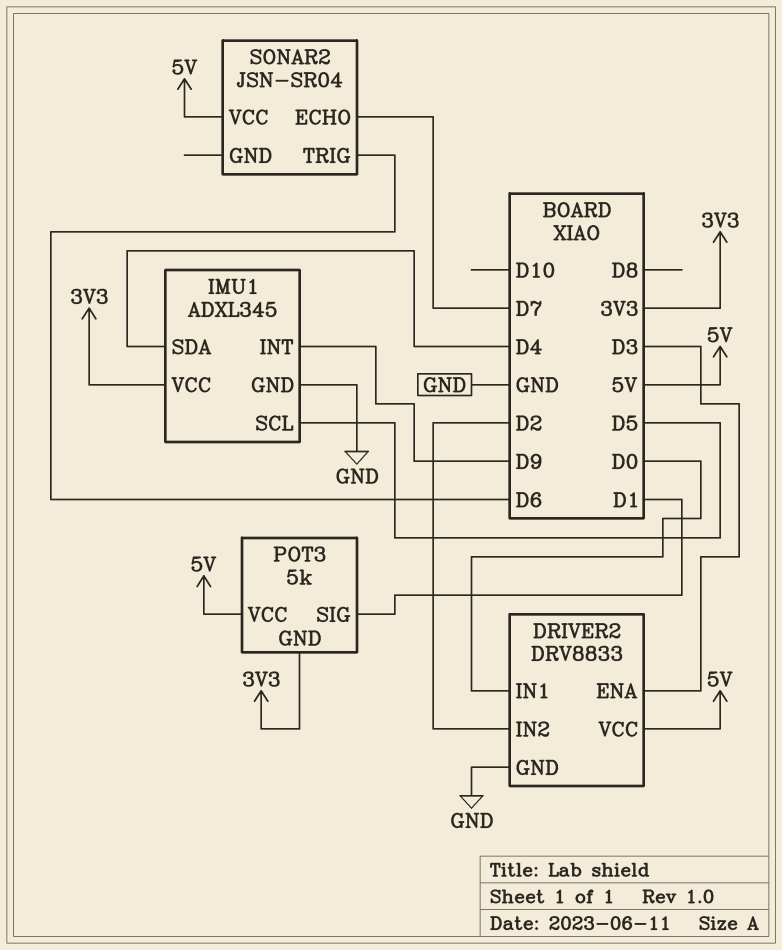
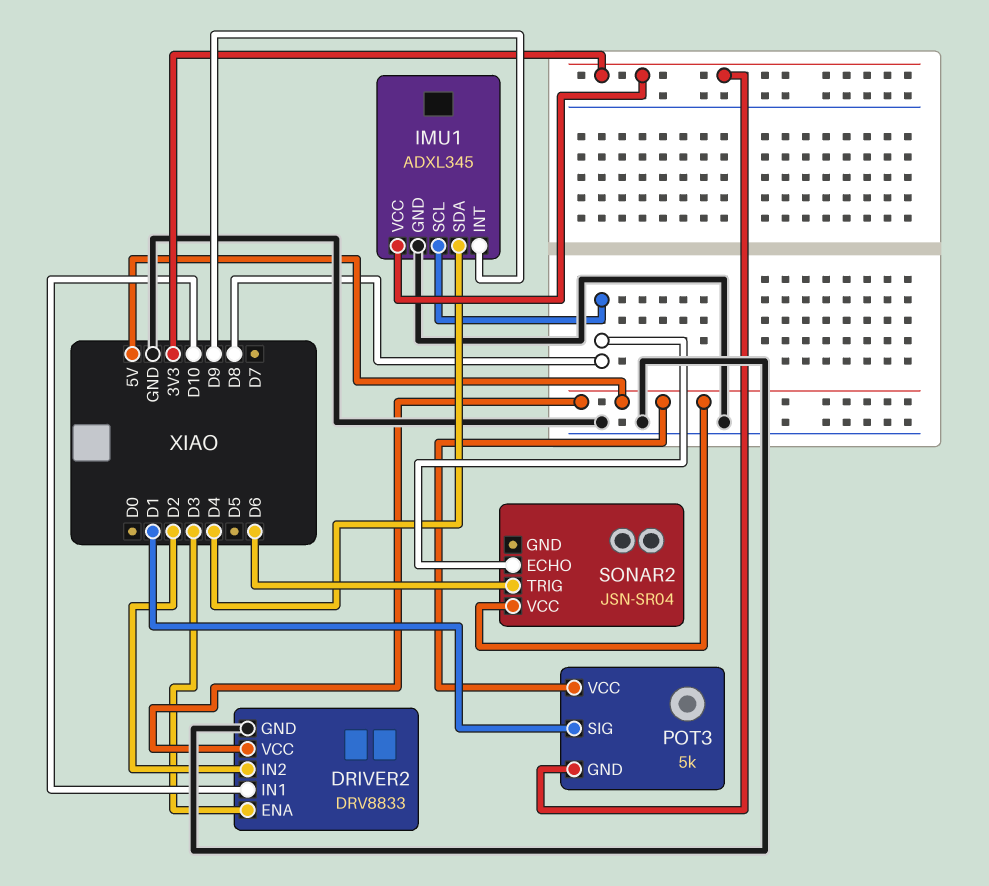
DRIVER2 pin IN1: D0 -> D10
IMU1 pin SCL: D5 -> D8
SONAR2 pin ECHO: D7 -> D8

